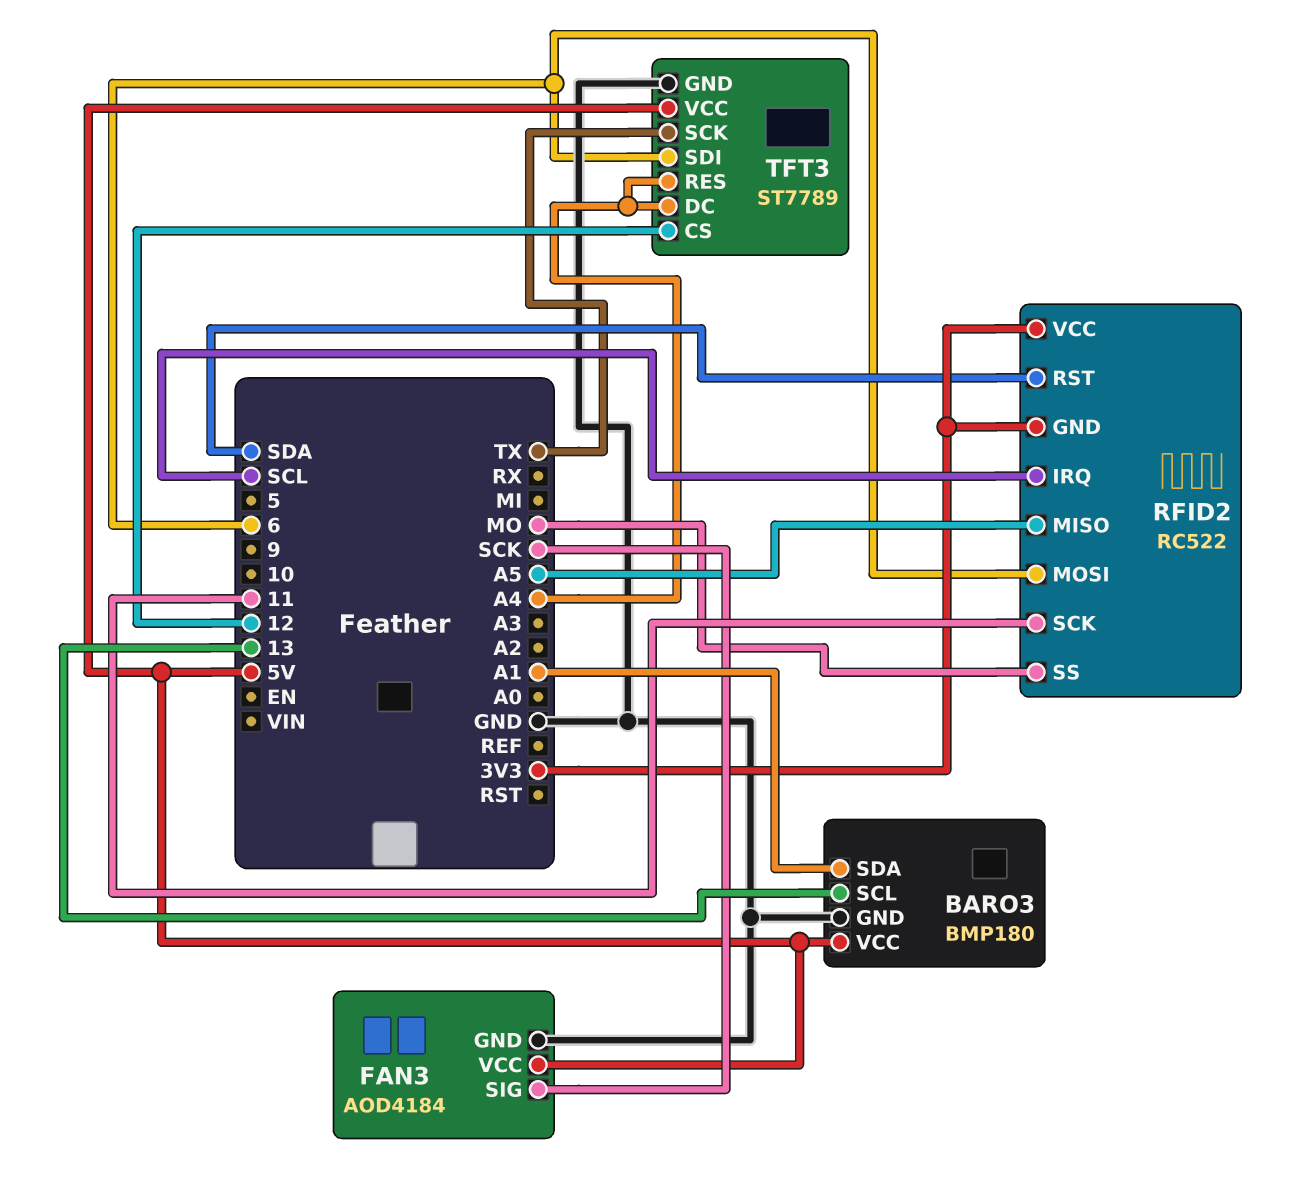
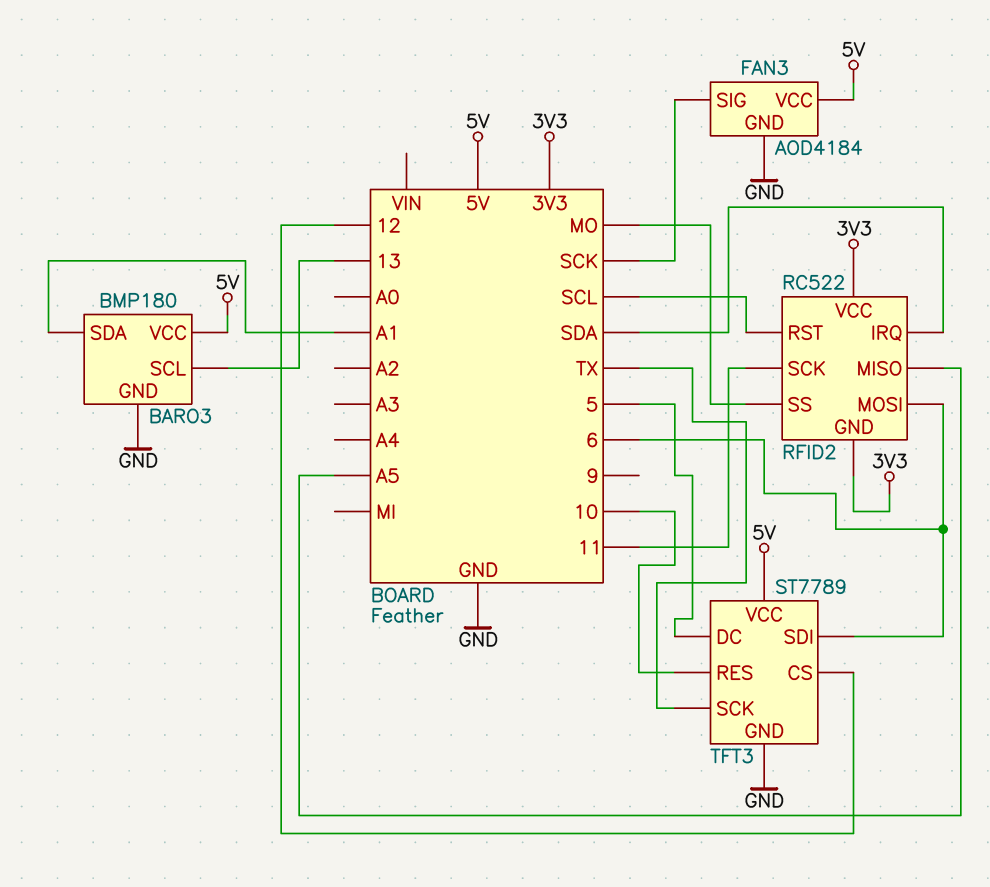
RFID2 pin IRQ: SCL -> SDA
RFID2 pin RST: SDA -> SCL
TFT3 pin DC: A4 -> 5
TFT3 pin RES: A4 -> 10

